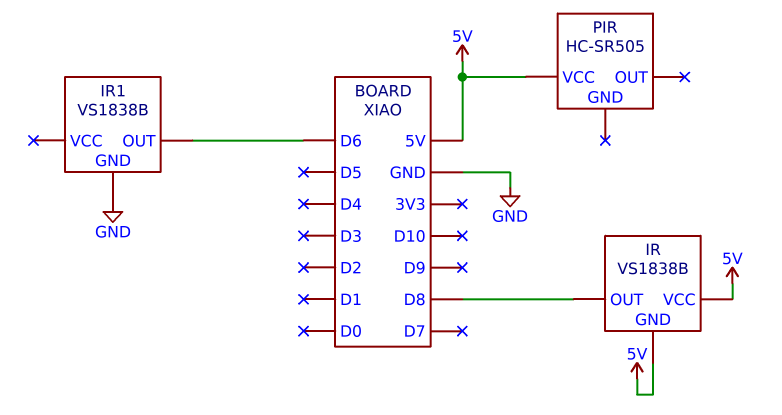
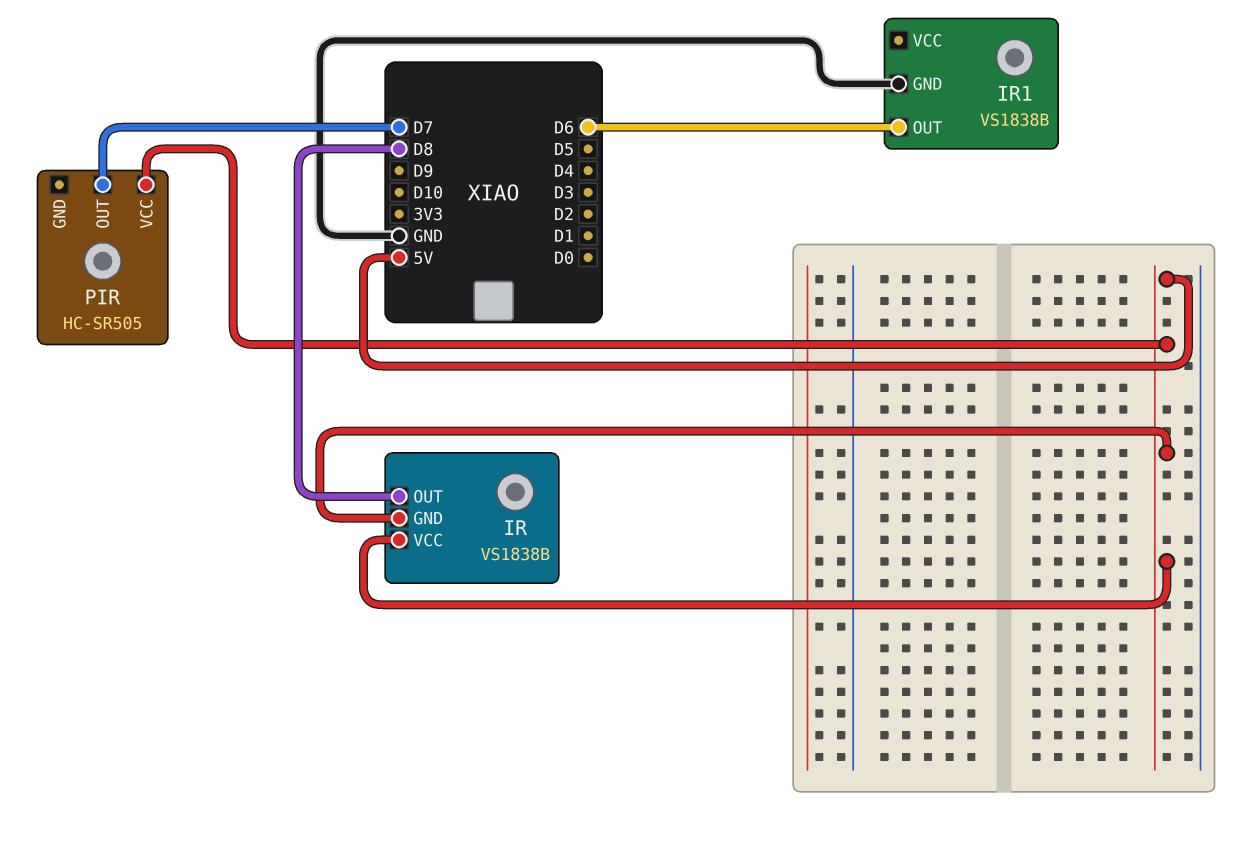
PIR pin OUT: none -> D7

